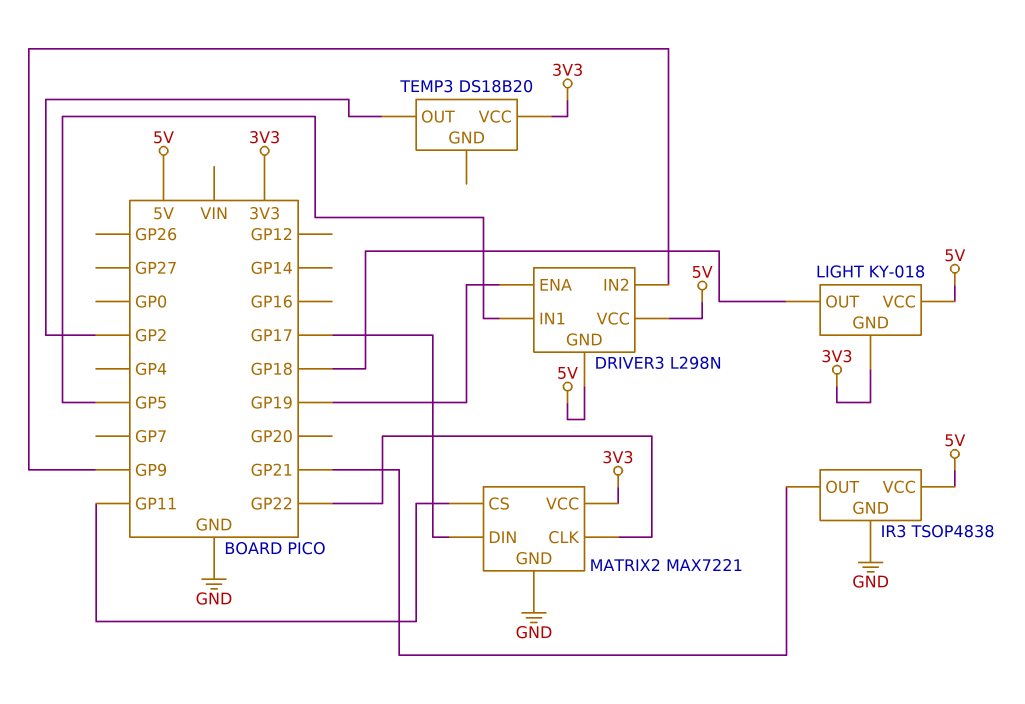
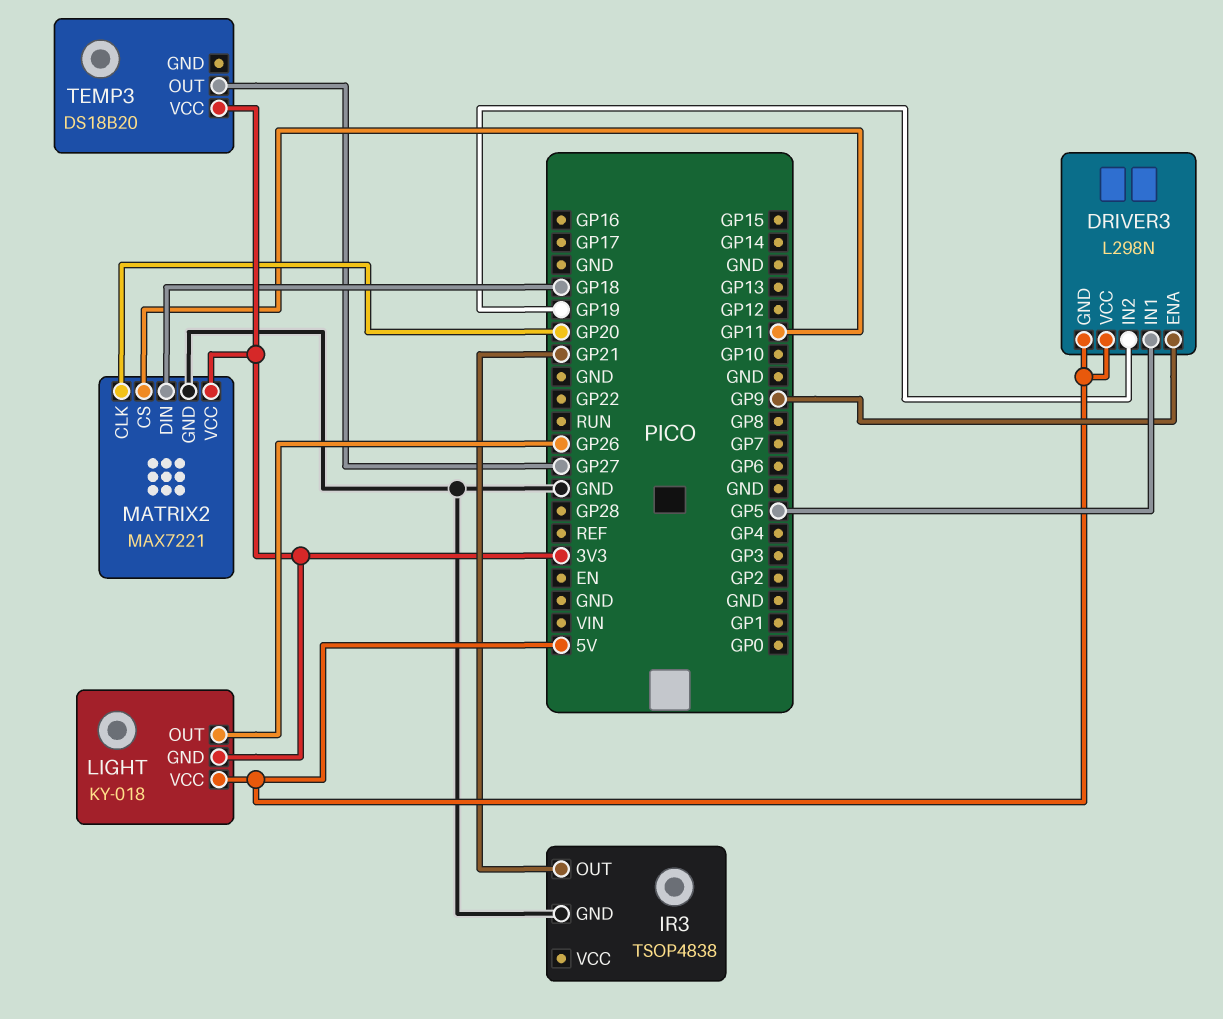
DRIVER3 pin ENA: GP19 -> GP9
DRIVER3 pin IN2: GP9 -> GP19
IR3 pin VCC: 5V -> none
LIGHT pin OUT: GP18 -> GP26
MATRIX2 pin CLK: GP22 -> GP20
MATRIX2 pin DIN: GP17 -> GP18
TEMP3 pin OUT: GP2 -> GP27

